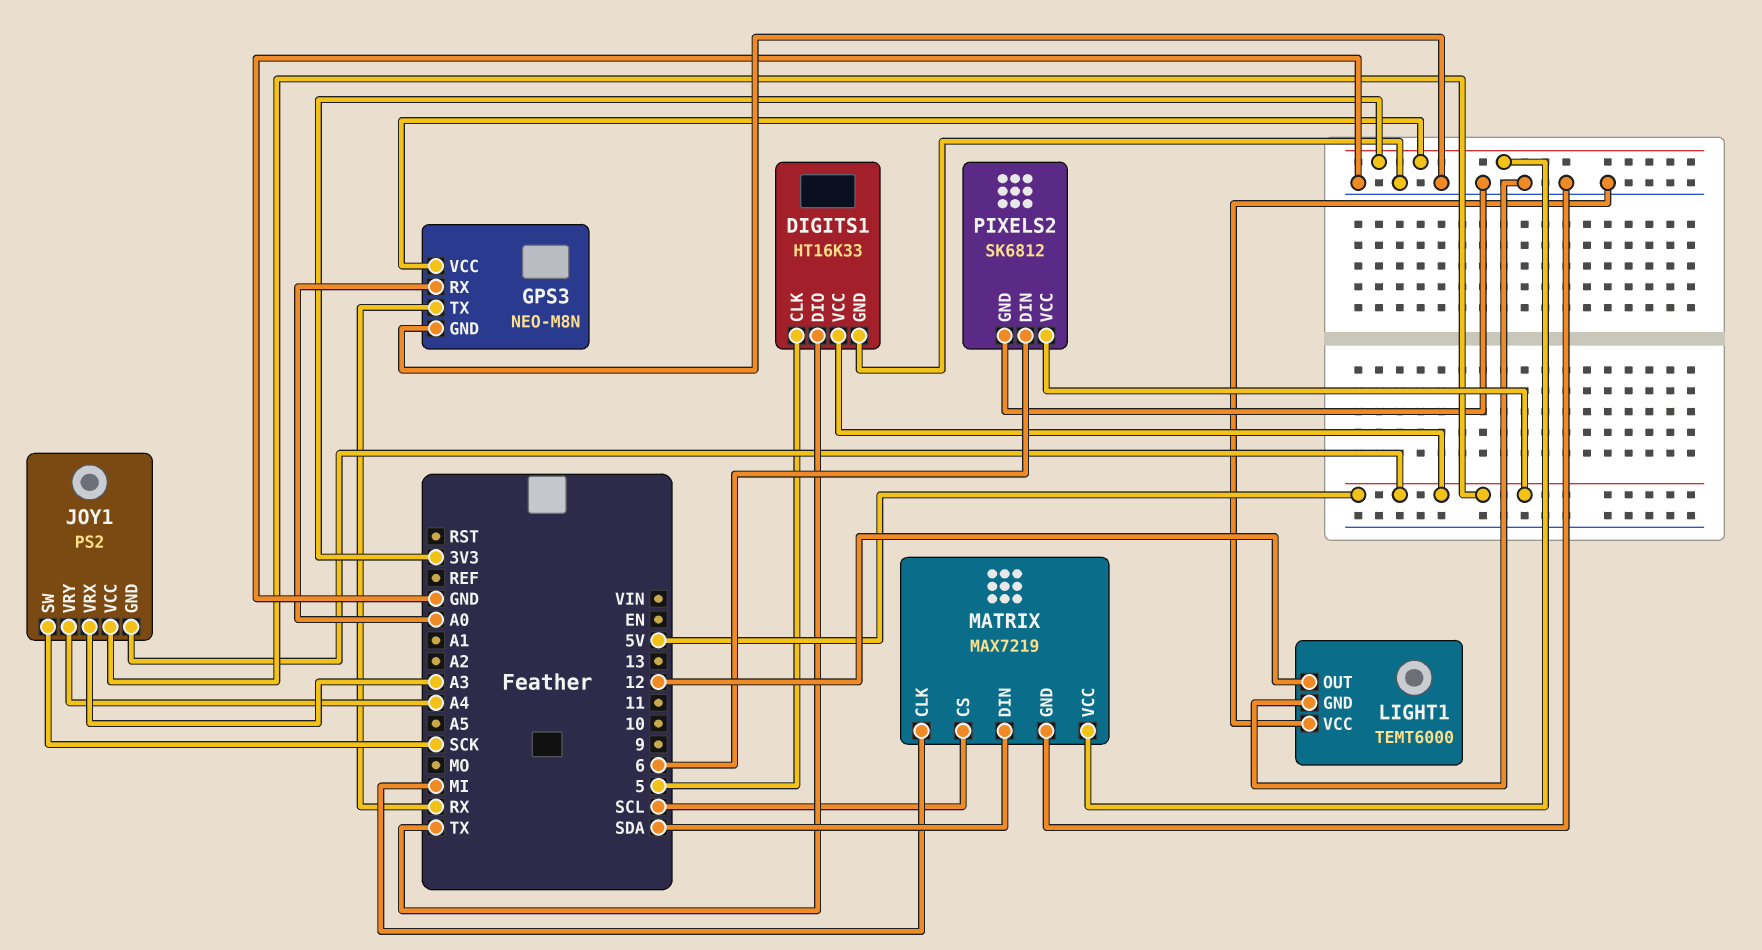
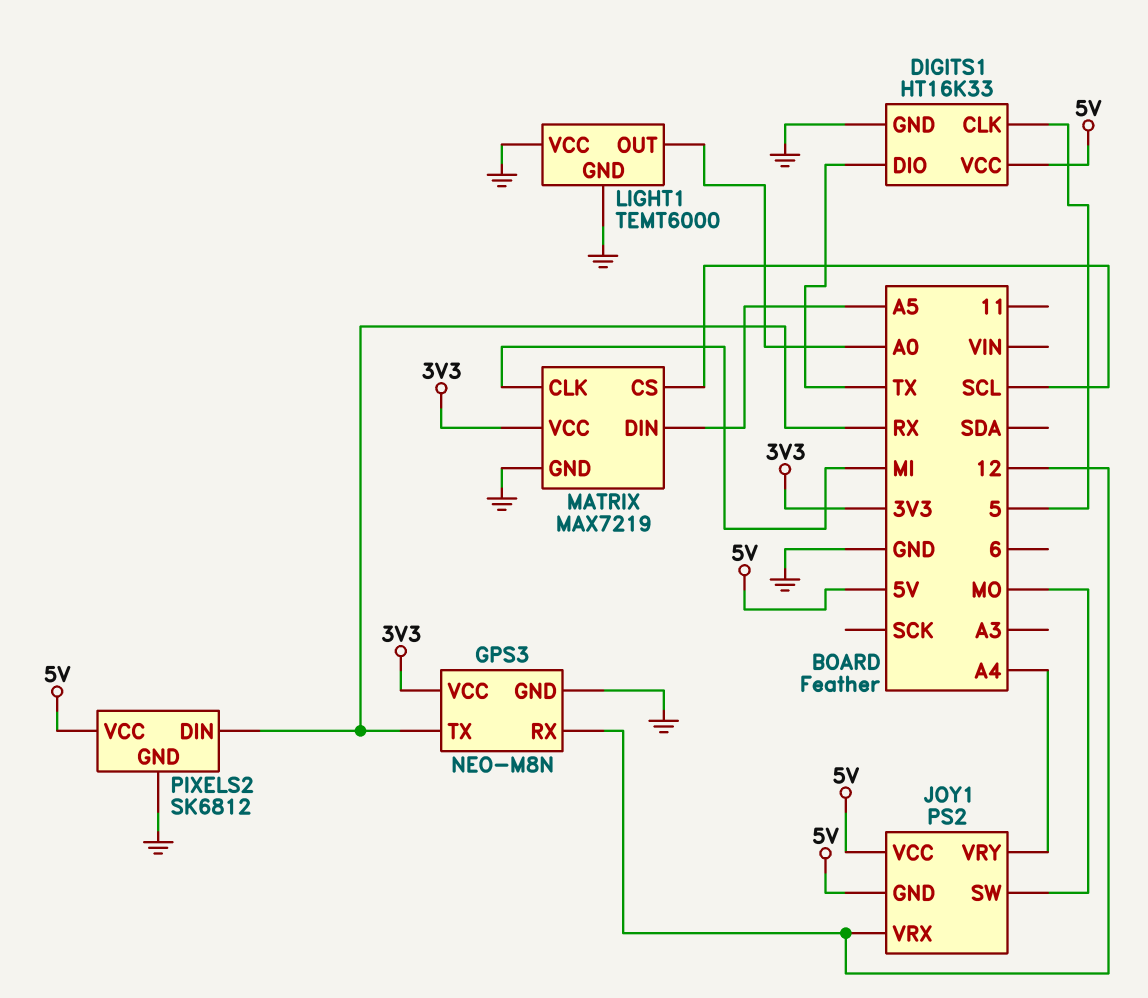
GPS3 pin RX: A0 -> 12
JOY1 pin SW: SCK -> MO
JOY1 pin VRX: A3 -> 12
LIGHT1 pin OUT: 12 -> A0
MATRIX pin DIN: SDA -> A5
PIXELS2 pin DIN: 6 -> RX

